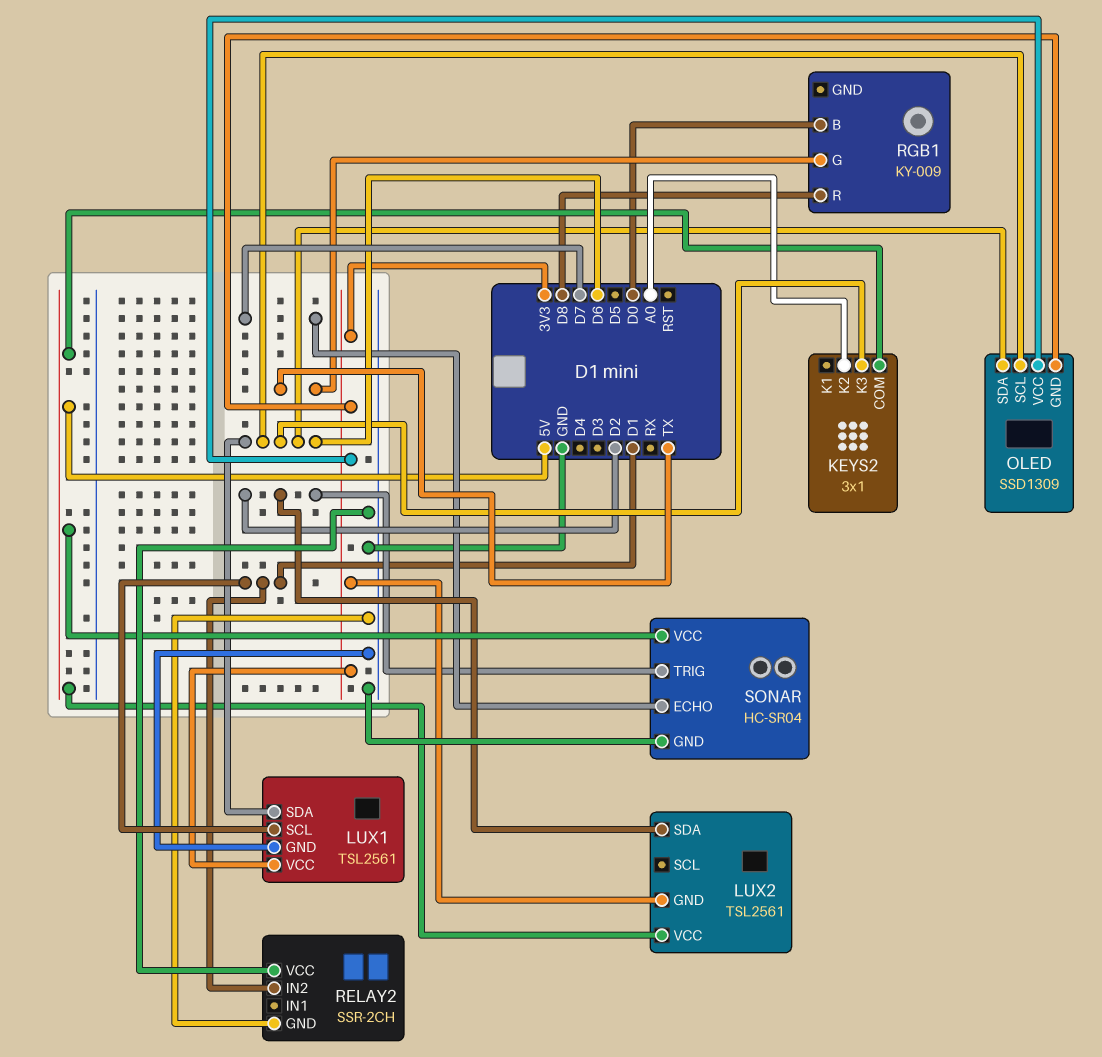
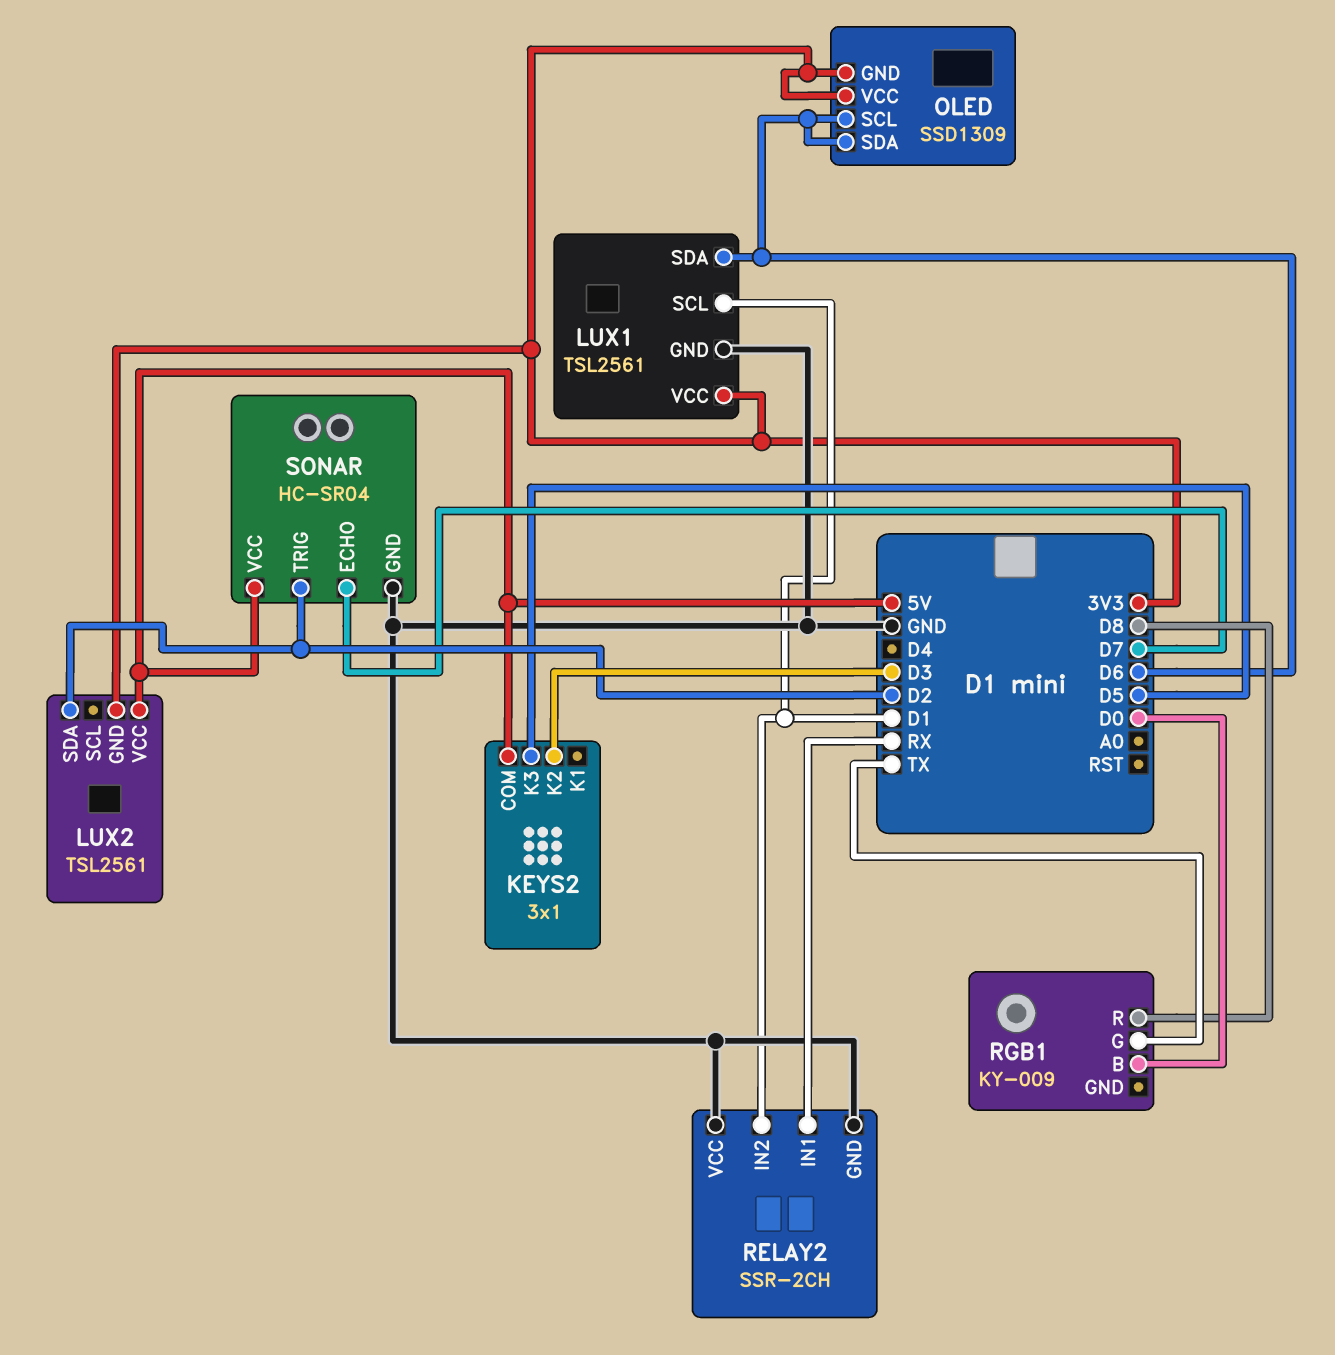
KEYS2 pin K2: A0 -> D3
KEYS2 pin K3: D6 -> D5
RELAY2 pin IN1: none -> RX

